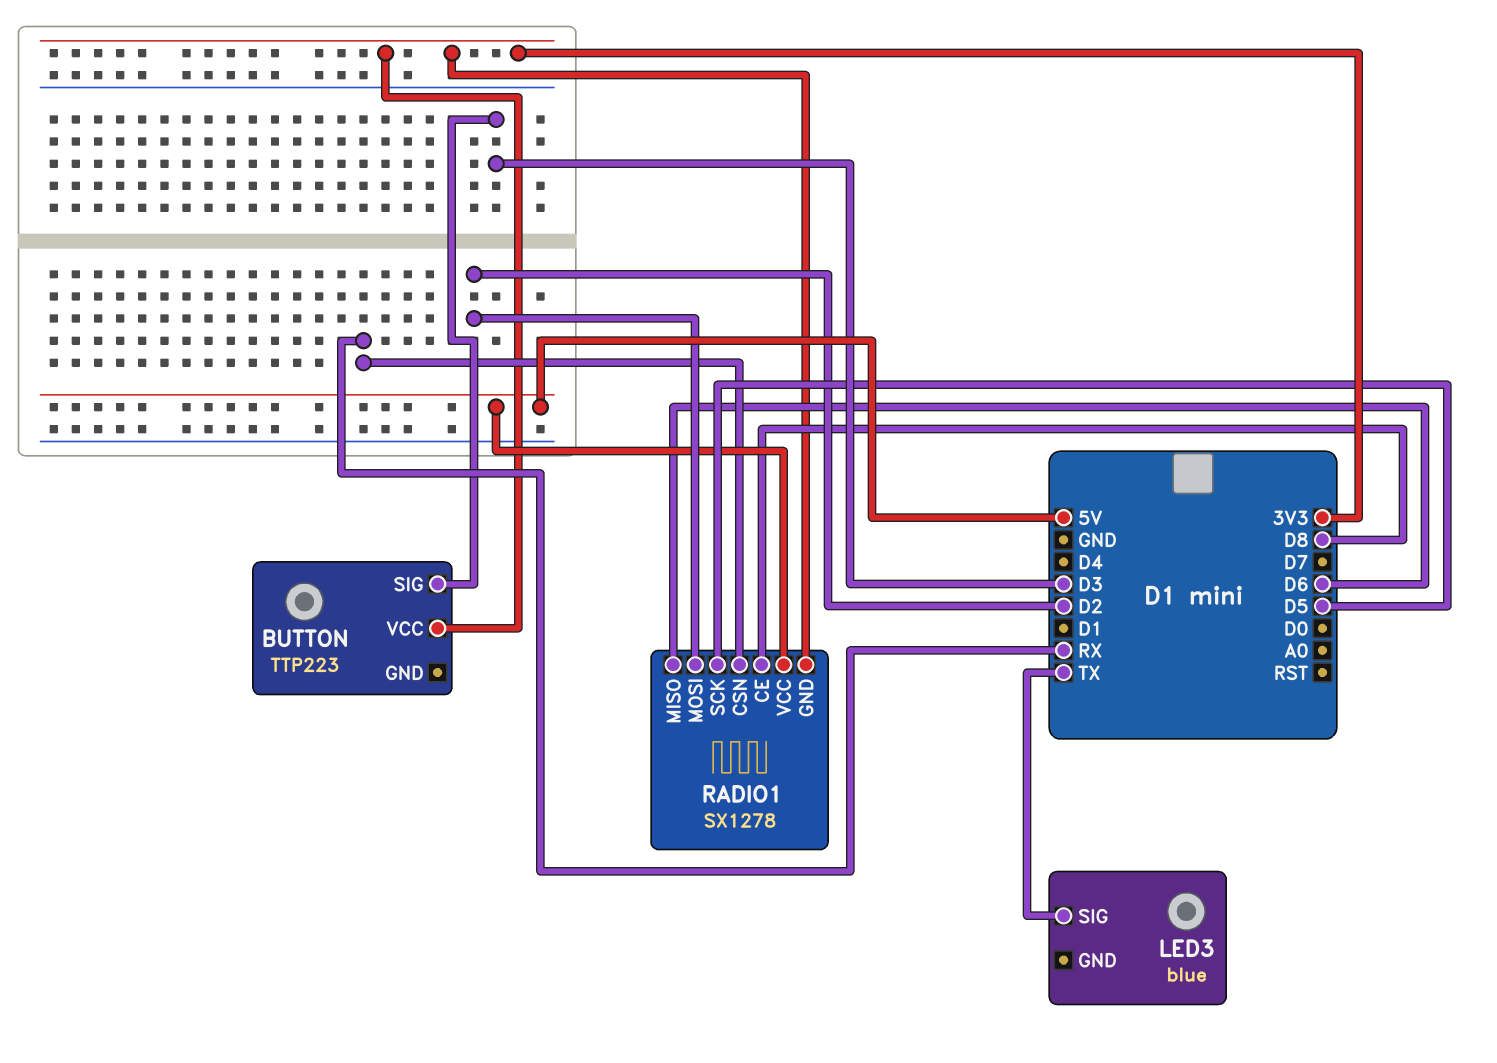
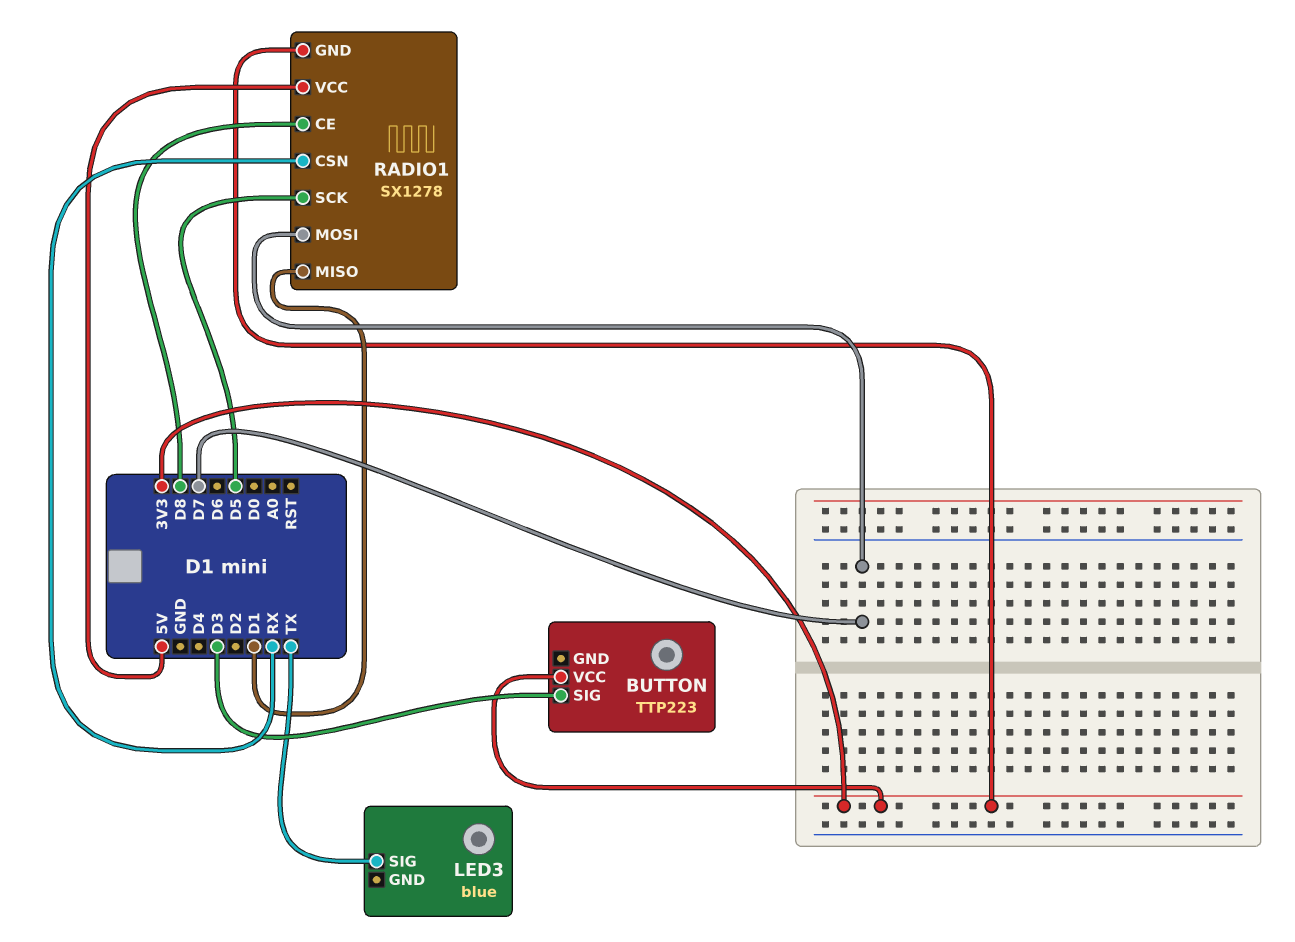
RADIO1 pin MISO: D6 -> D1
RADIO1 pin MOSI: D2 -> D7

